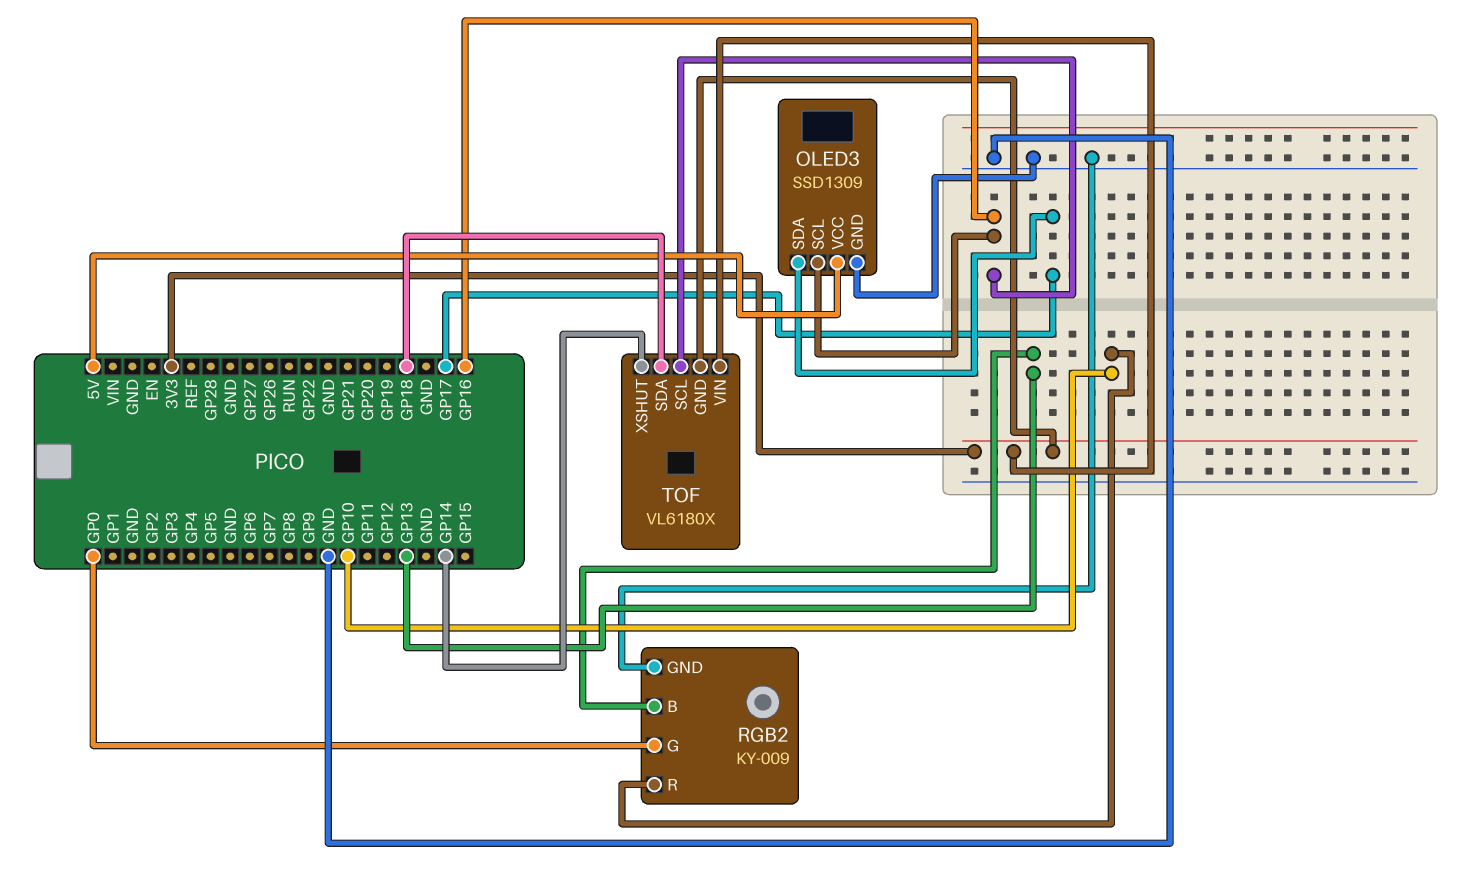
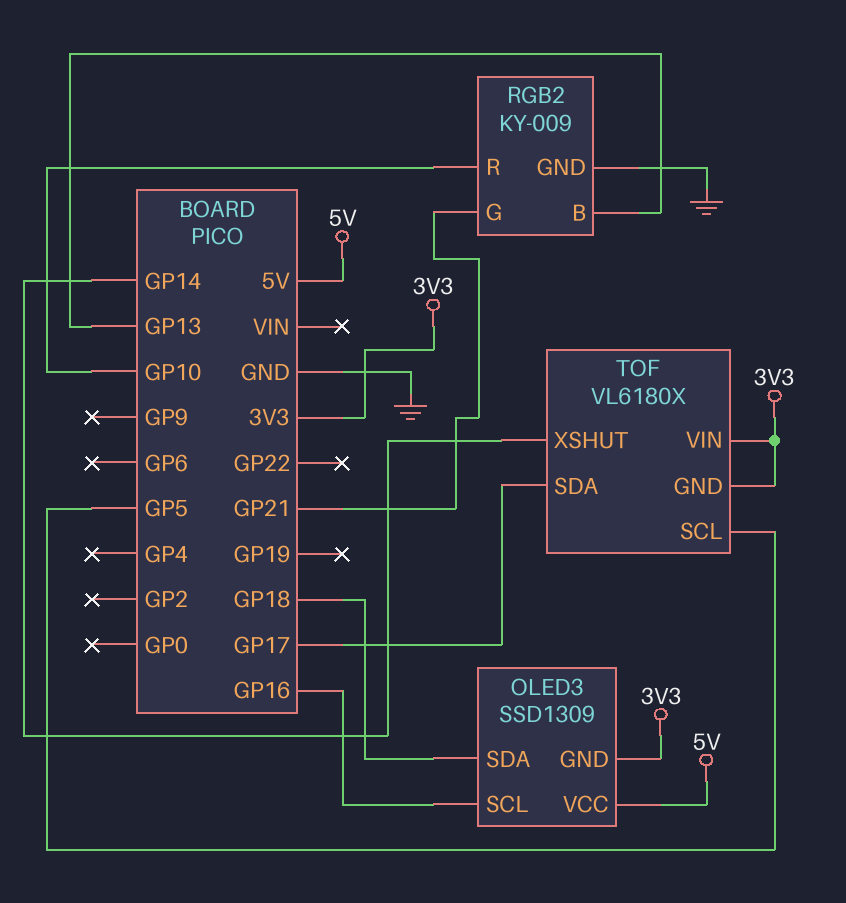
OLED3 pin GND: GND -> 3V3
OLED3 pin SDA: GP17 -> GP18
RGB2 pin G: GP0 -> GP21
TOF pin SCL: GP16 -> GP5
TOF pin SDA: GP18 -> GP17

